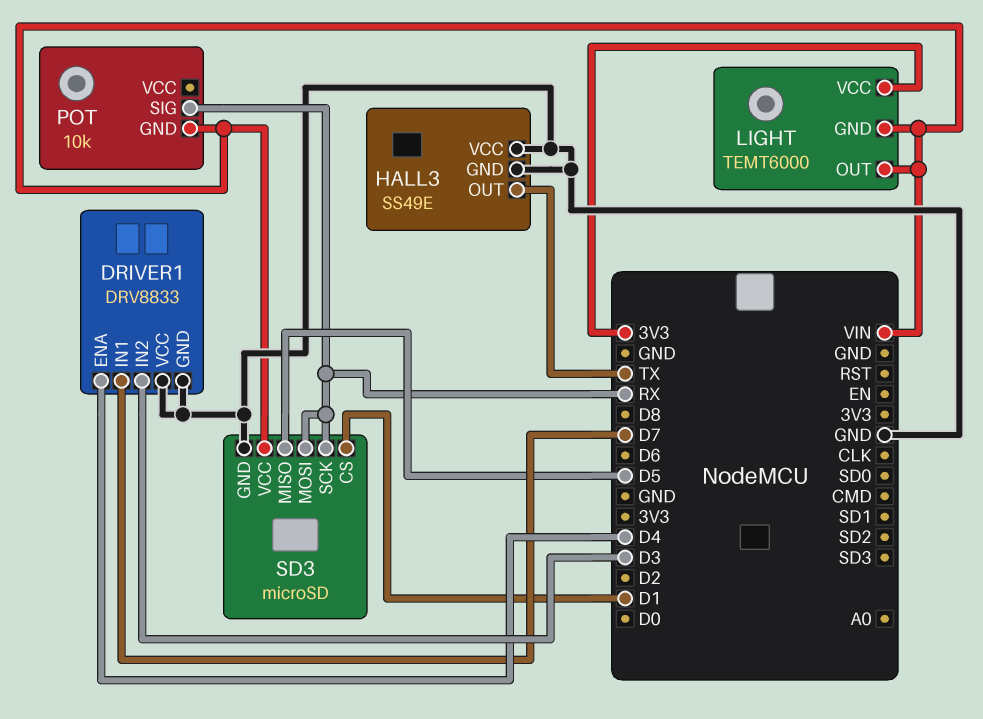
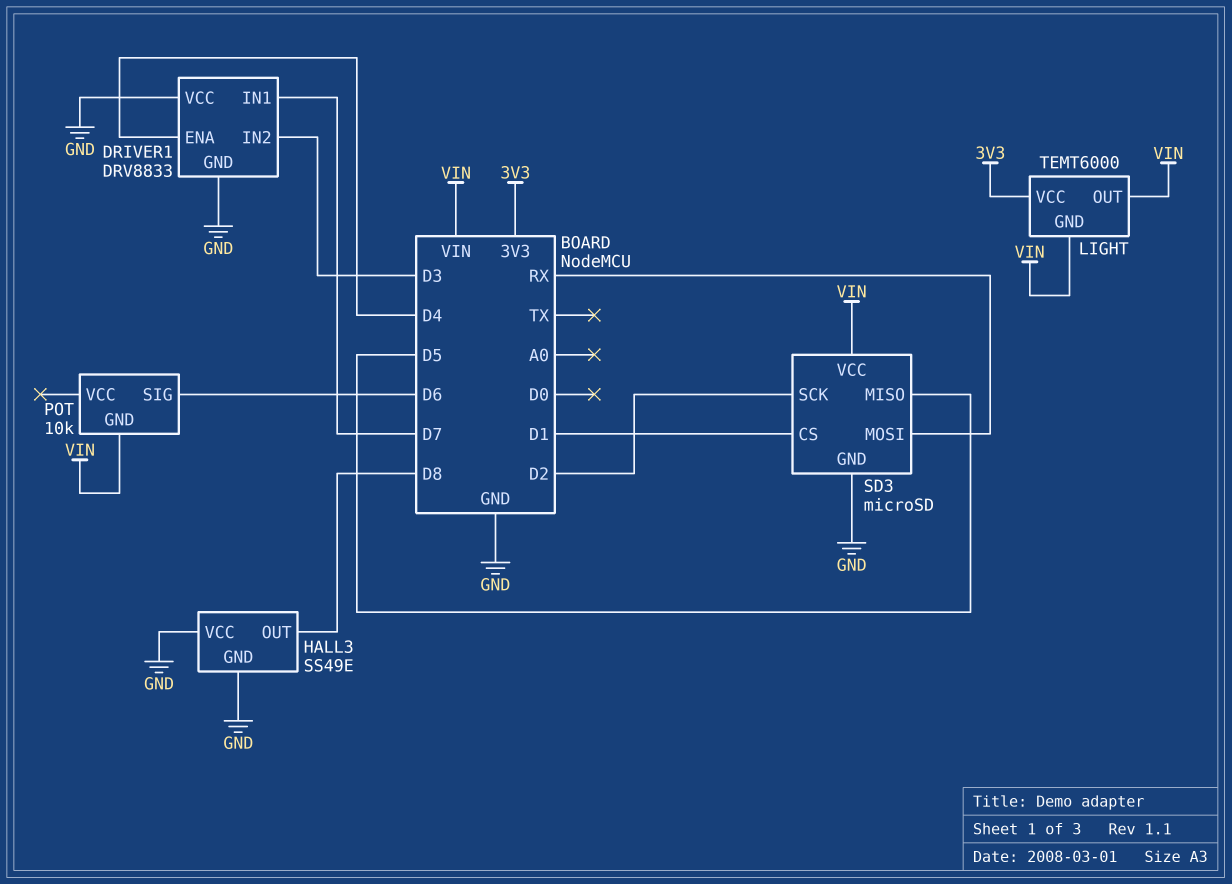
HALL3 pin OUT: TX -> D8
POT pin SIG: RX -> D6
SD3 pin SCK: RX -> D2

